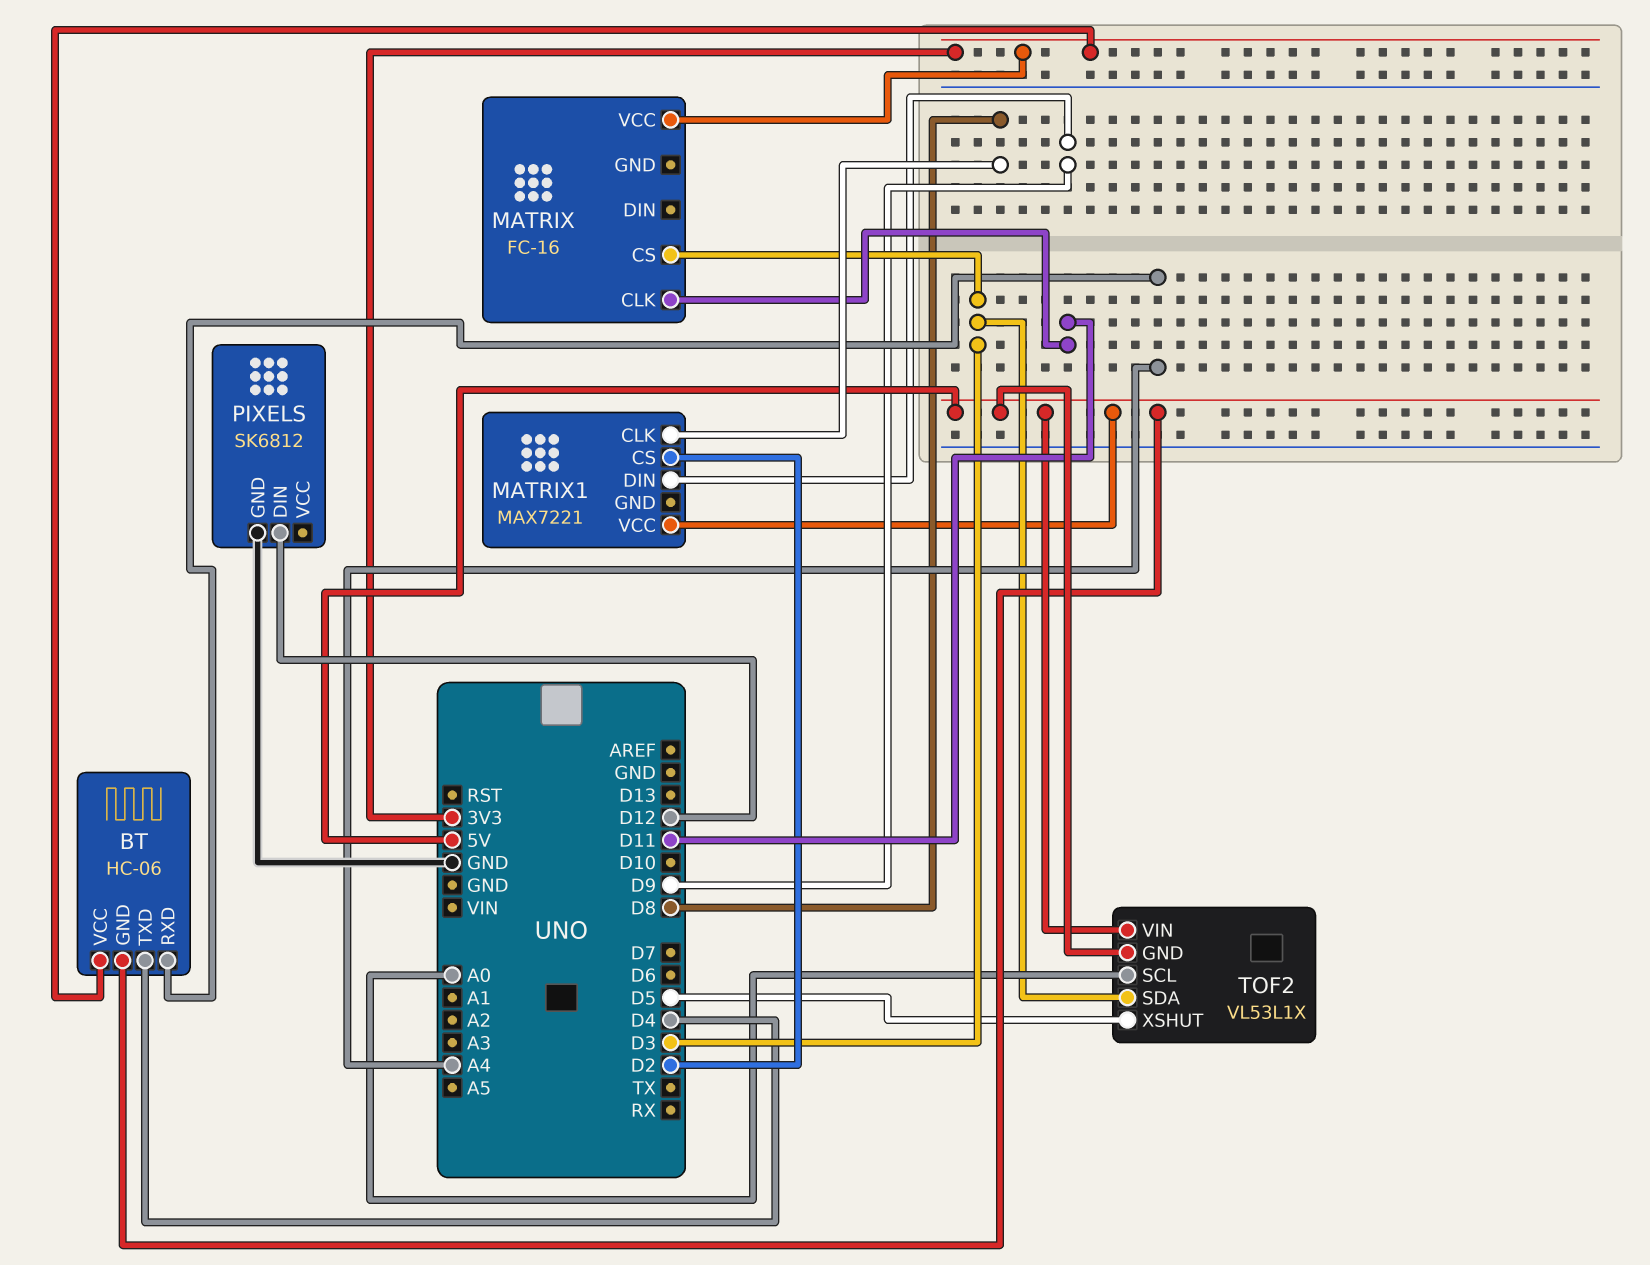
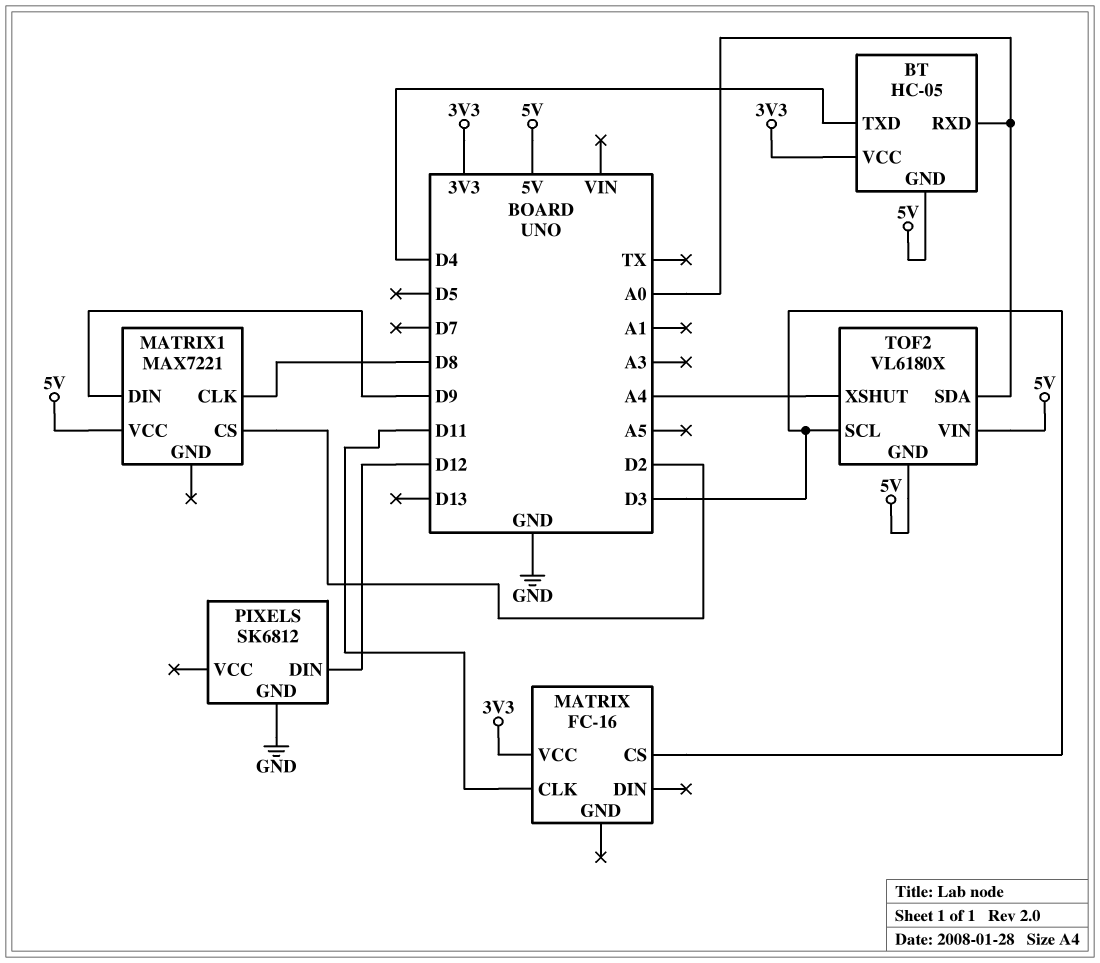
BT: HC-06 -> HC-05
BT pin RXD: A4 -> A0
TOF2: VL53L1X -> VL6180X
TOF2 pin SCL: A0 -> D3
TOF2 pin SDA: D3 -> A0
TOF2 pin XSHUT: D5 -> A4

